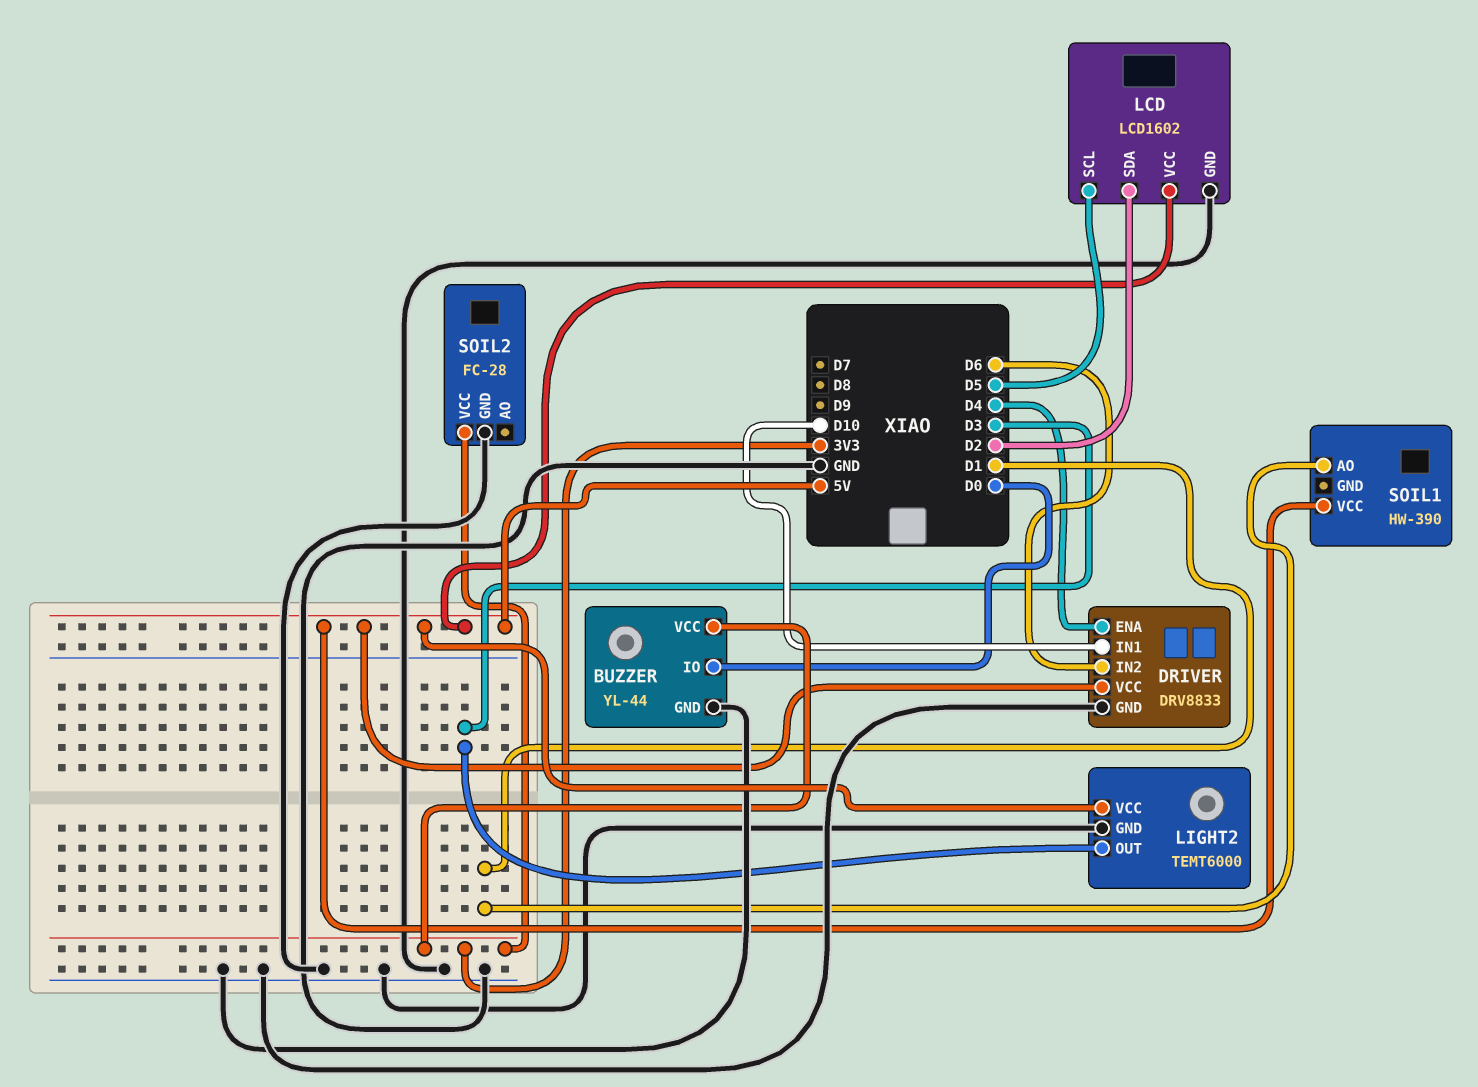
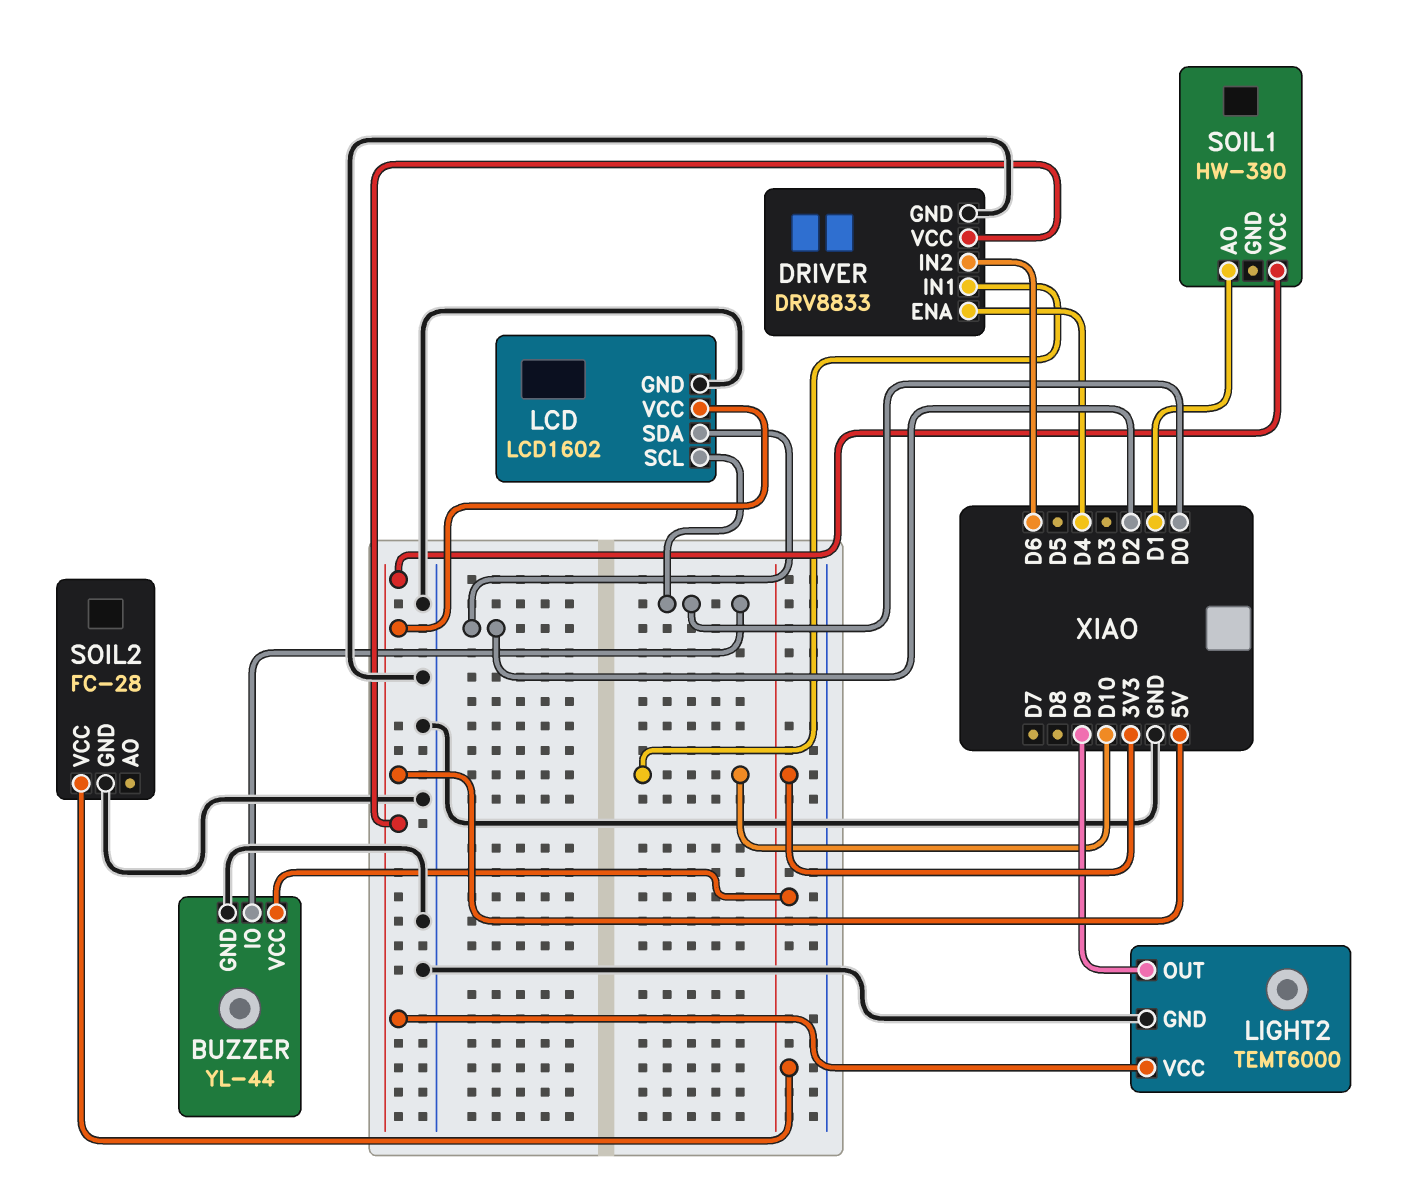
LCD pin SCL: D5 -> D0
LIGHT2 pin OUT: D3 -> D9

